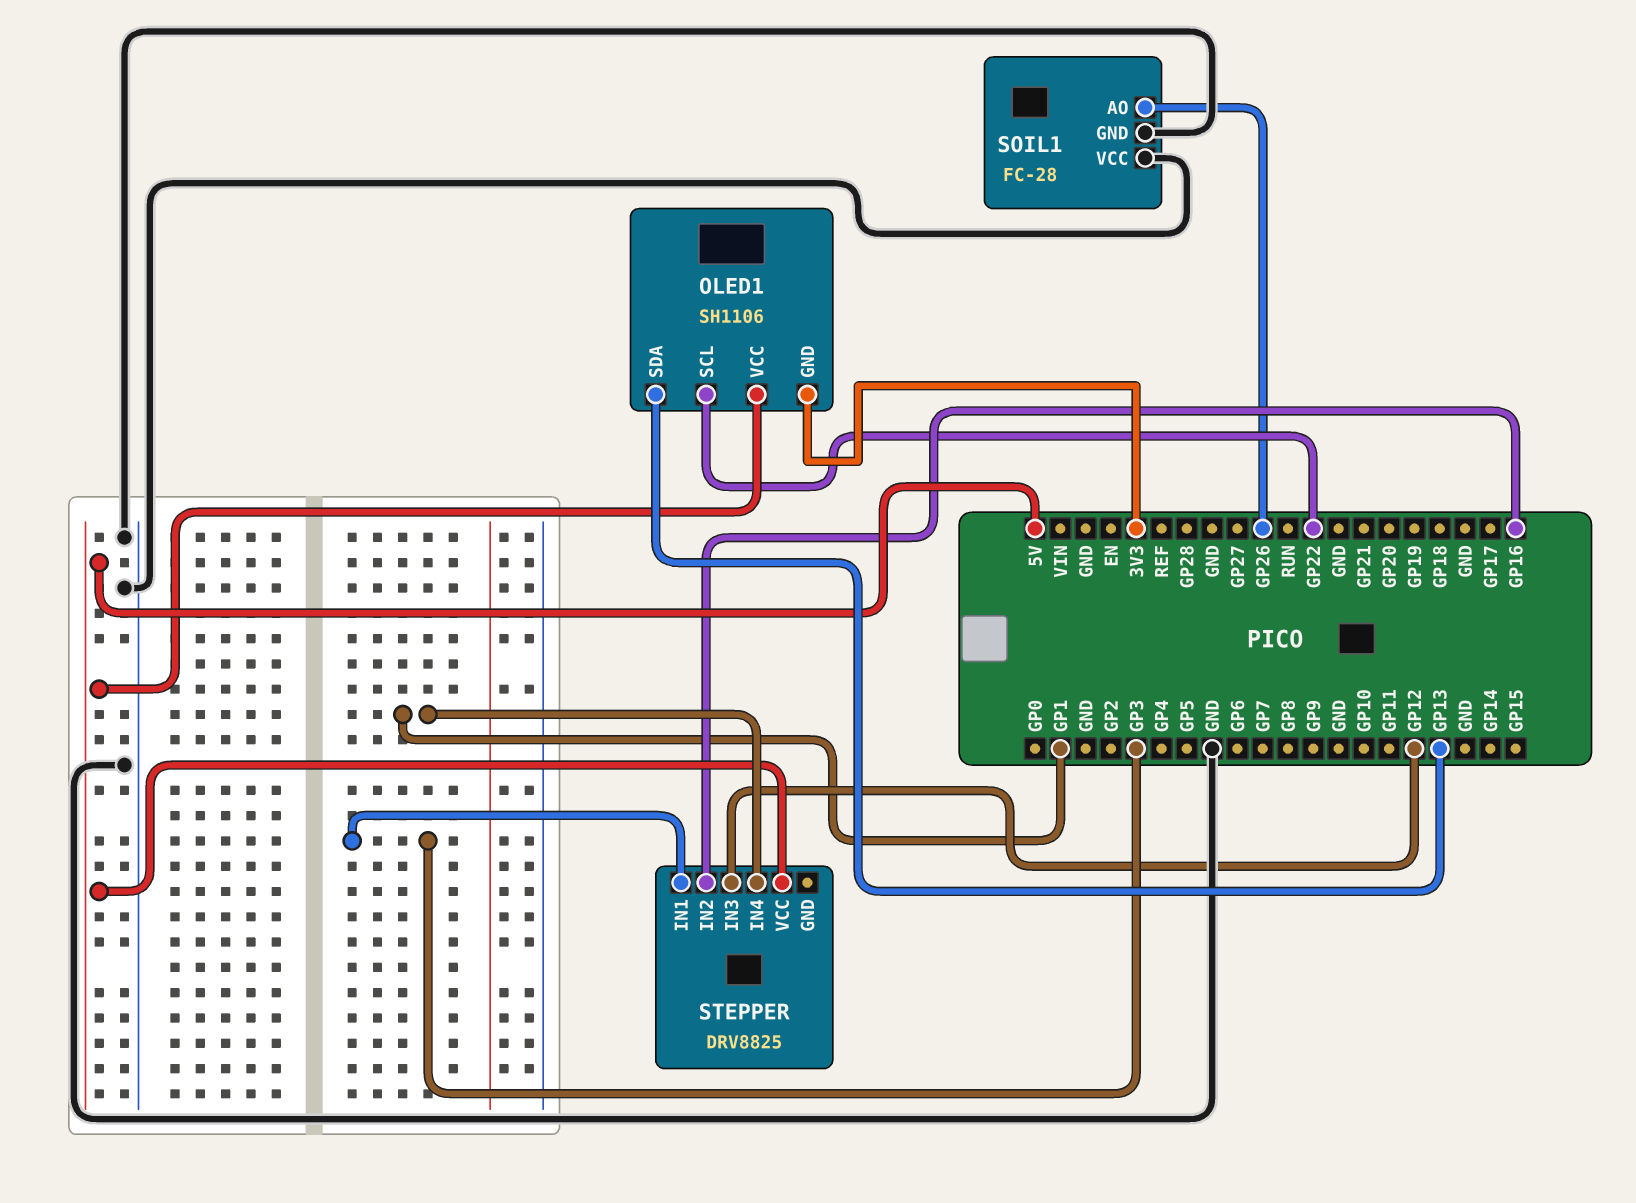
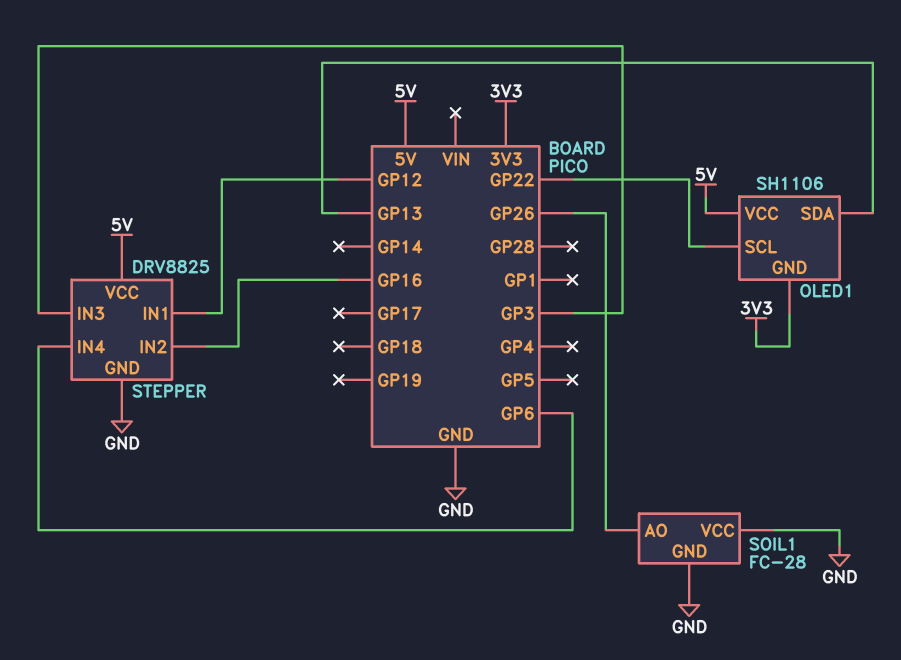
STEPPER pin GND: none -> GND
STEPPER pin IN1: GP3 -> GP12
STEPPER pin IN3: GP12 -> GP3
STEPPER pin IN4: GP1 -> GP6

